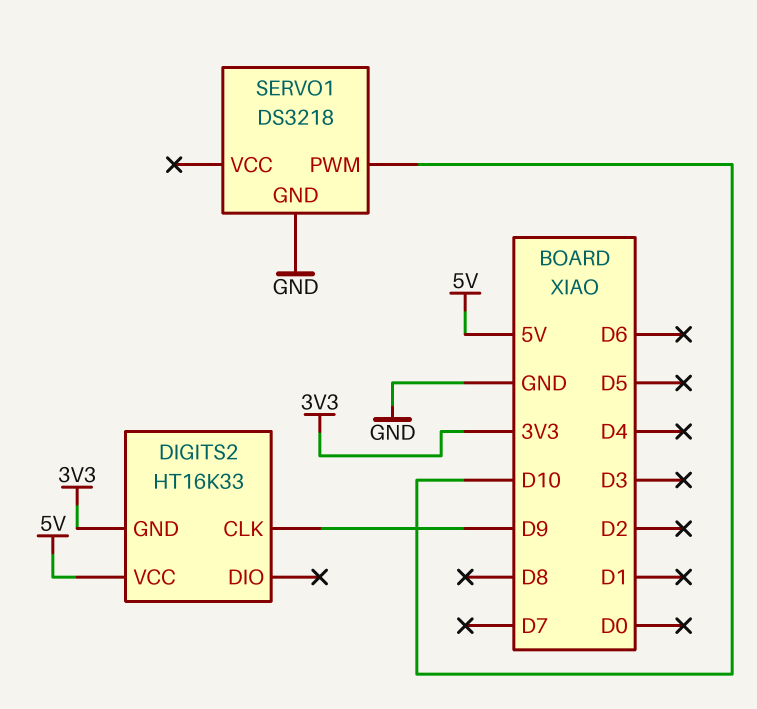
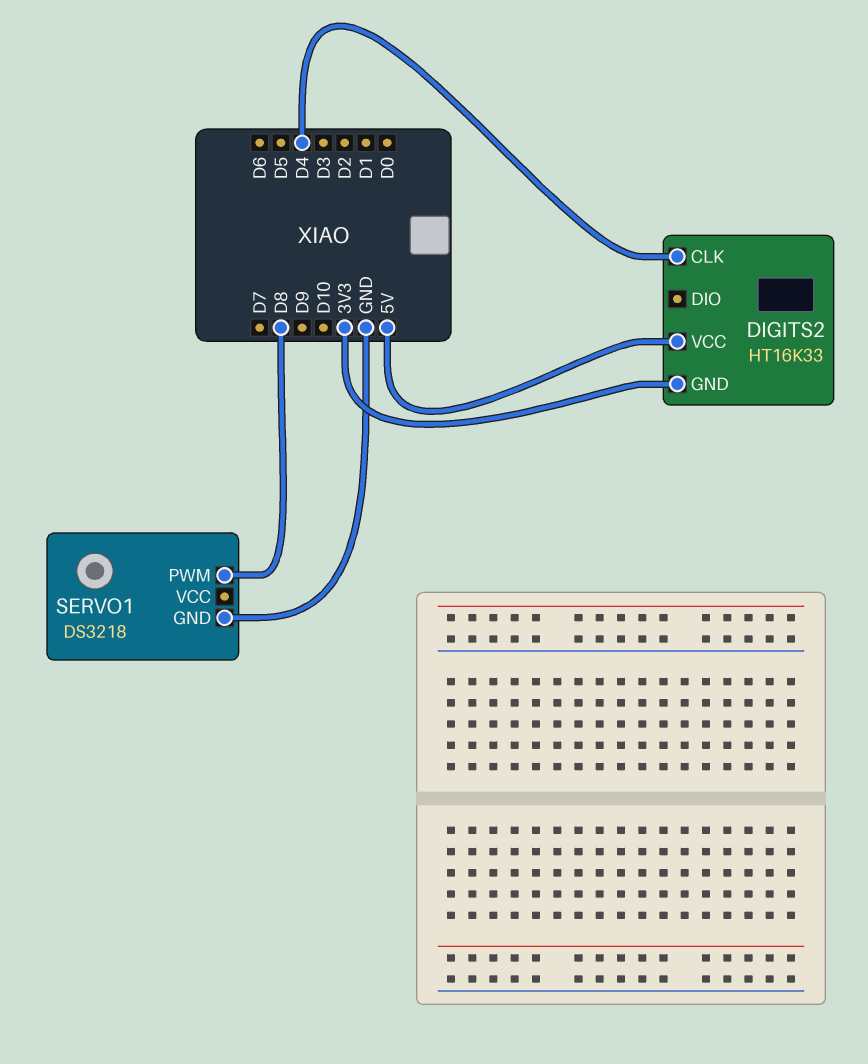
DIGITS2 pin CLK: D9 -> D4
SERVO1 pin PWM: D10 -> D8

